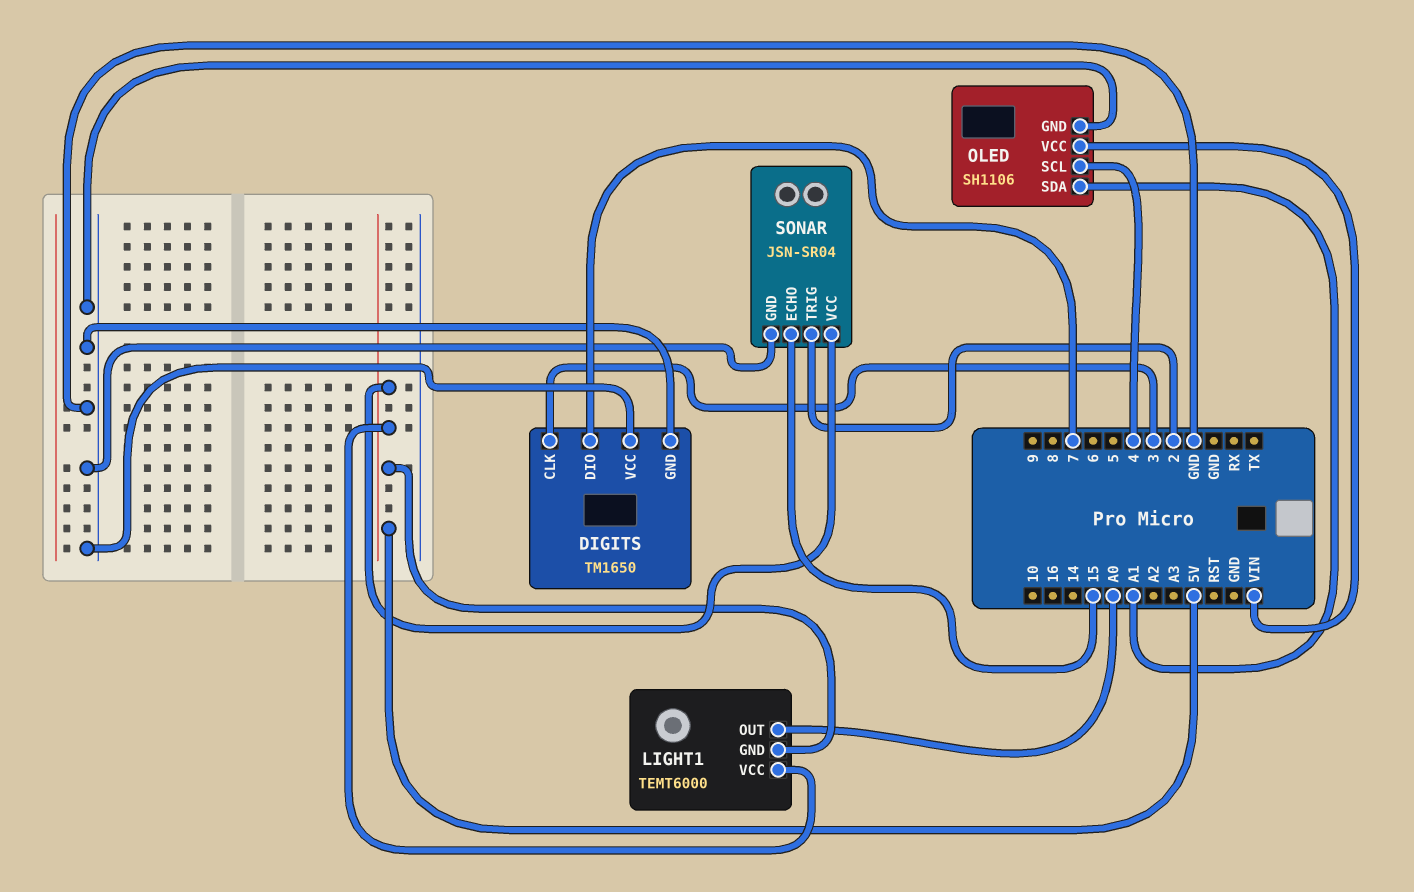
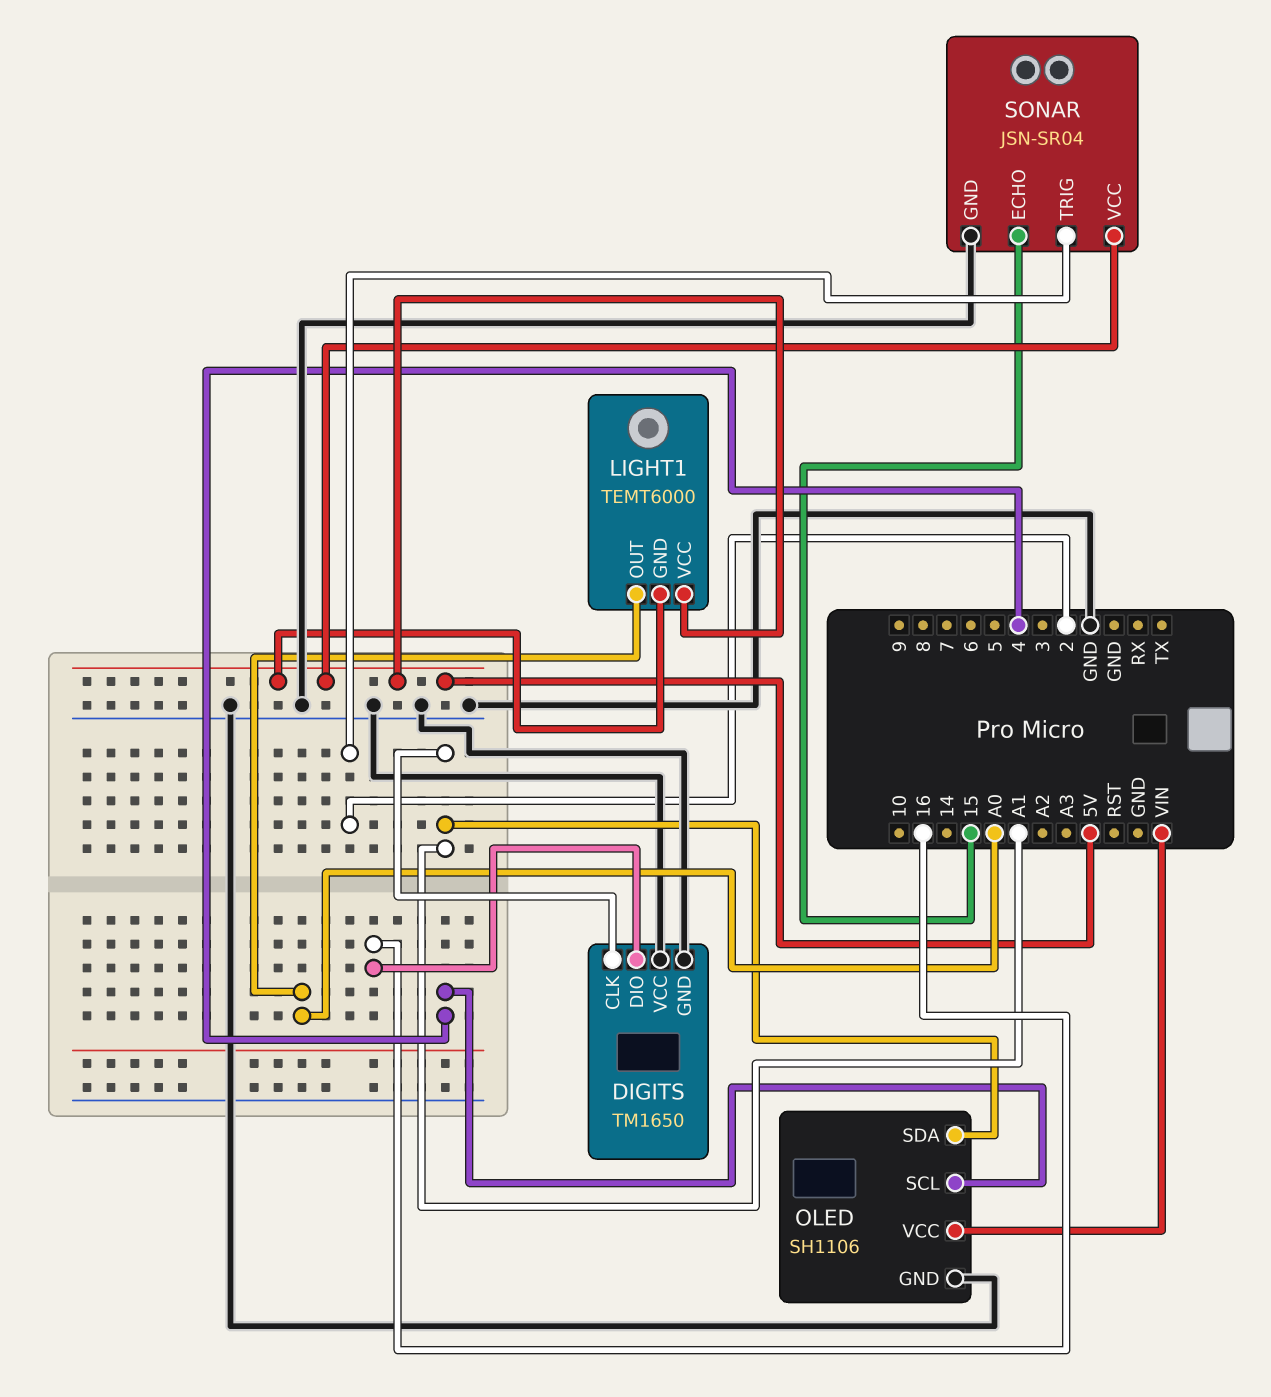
DIGITS pin CLK: 3 -> A1
DIGITS pin DIO: 7 -> 16

